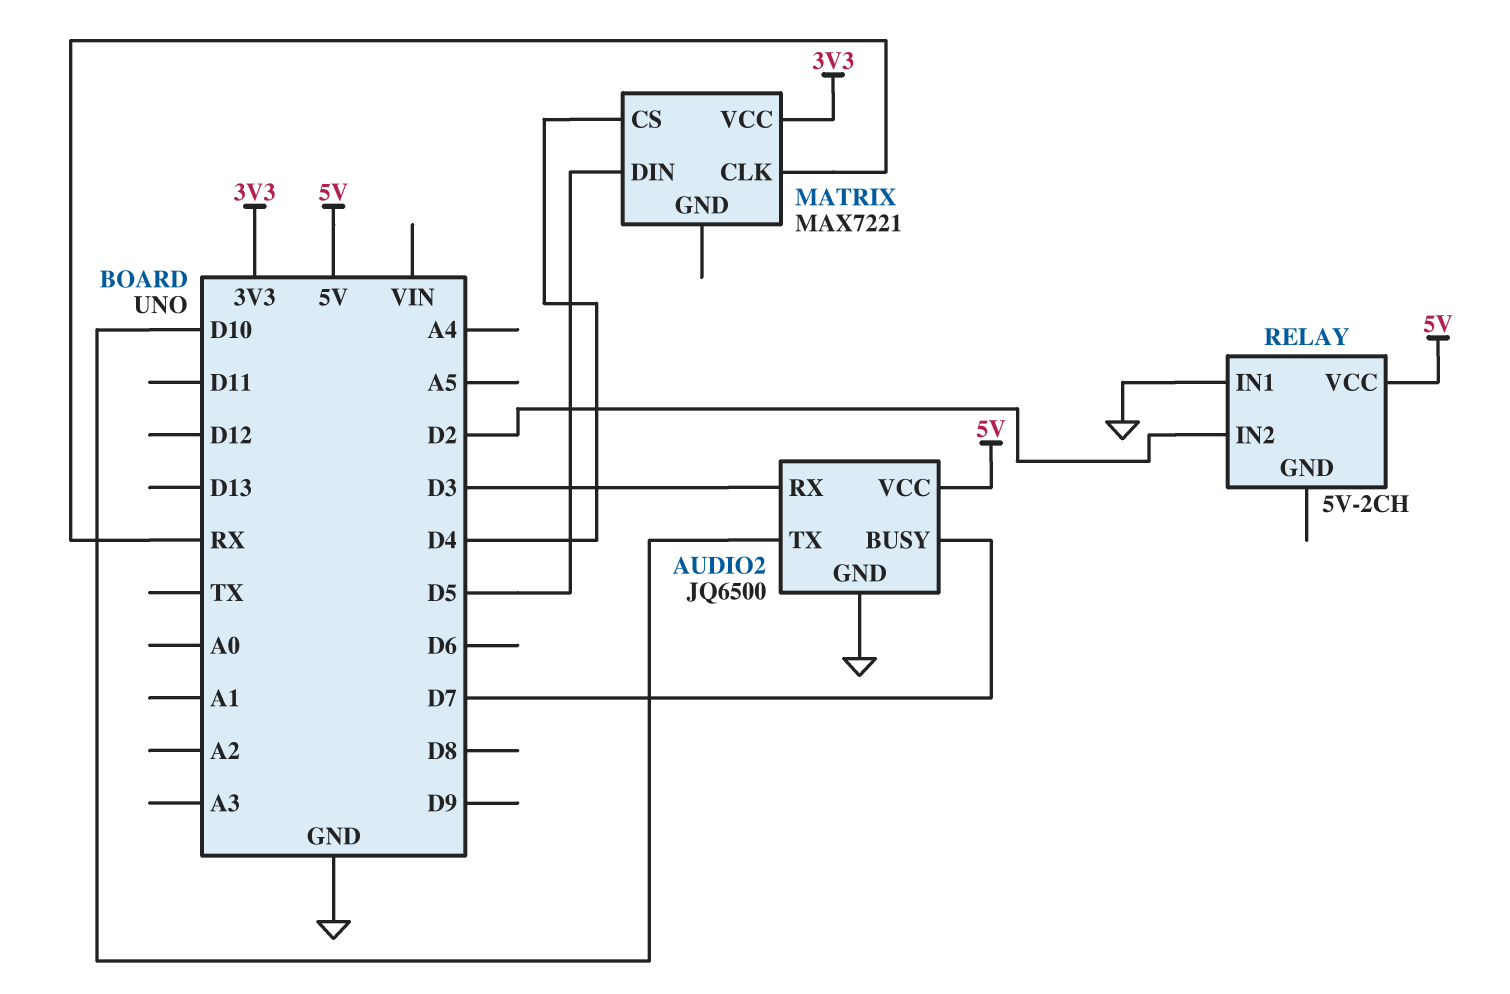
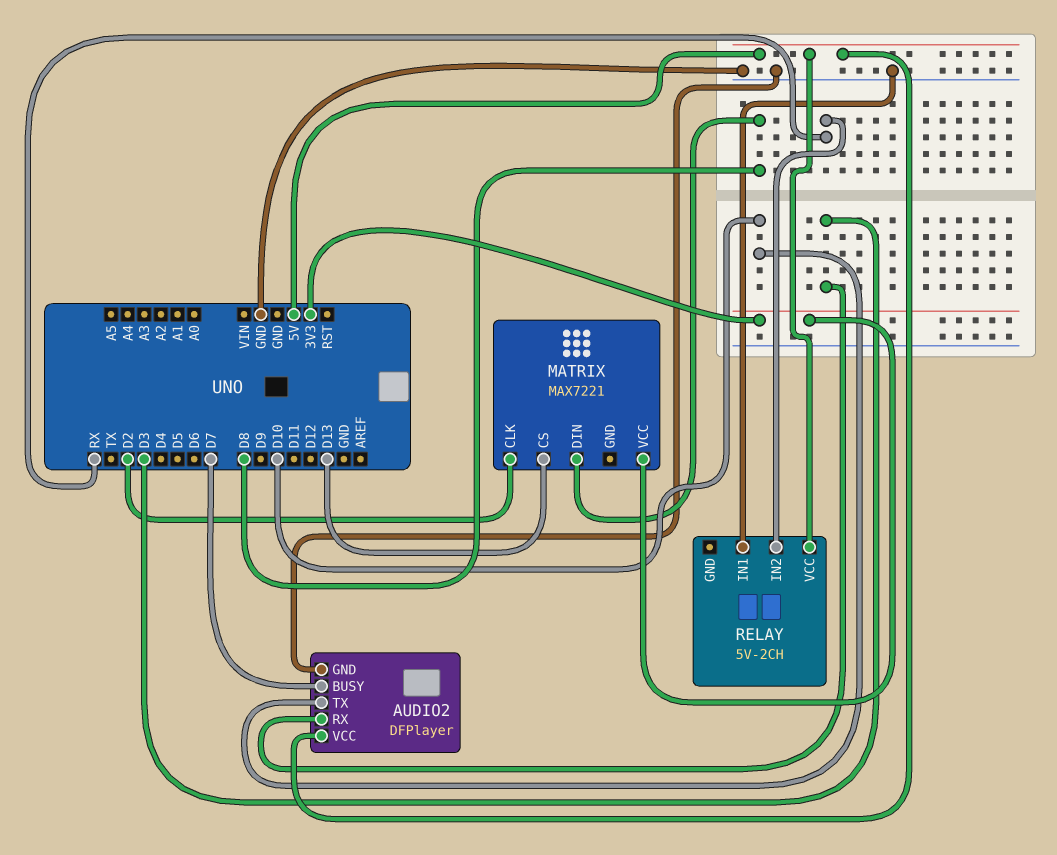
AUDIO2: JQ6500 -> DFPlayer
MATRIX pin CLK: RX -> D2
MATRIX pin CS: D4 -> D13
MATRIX pin DIN: D5 -> D8
RELAY pin IN2: D2 -> RX

